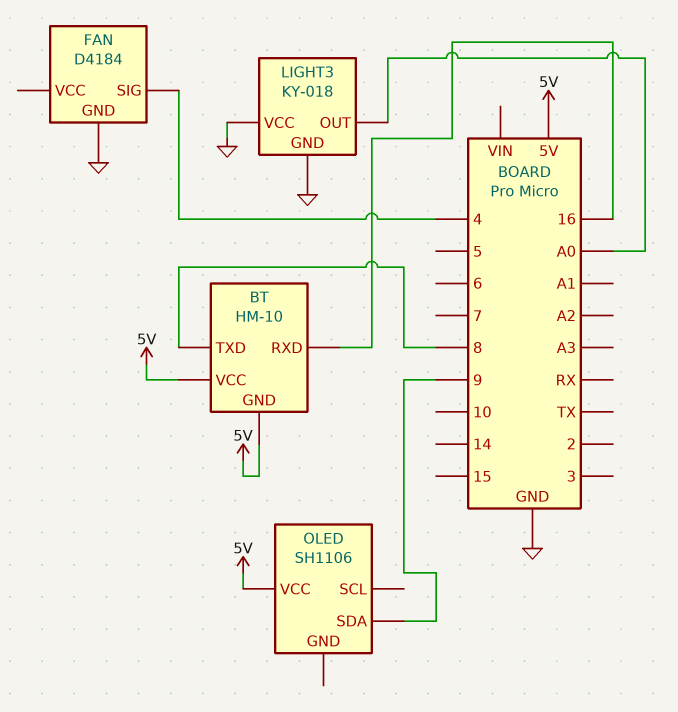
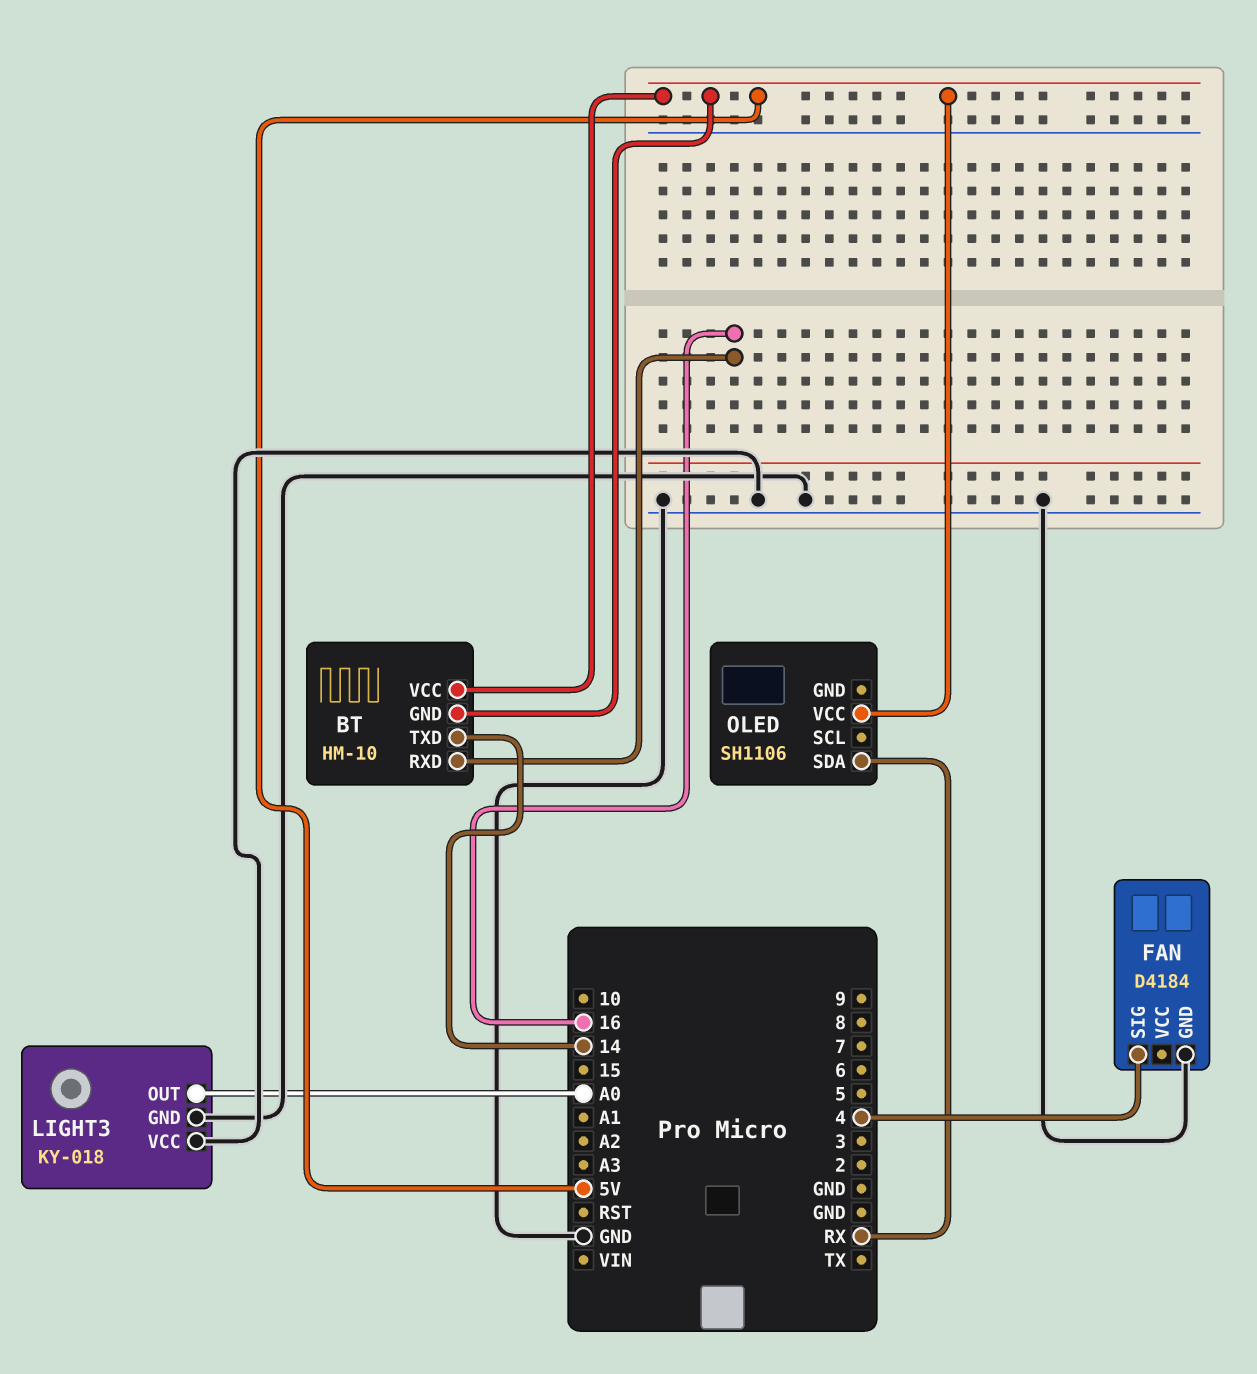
BT pin TXD: 8 -> 14
OLED pin SDA: 9 -> RX

